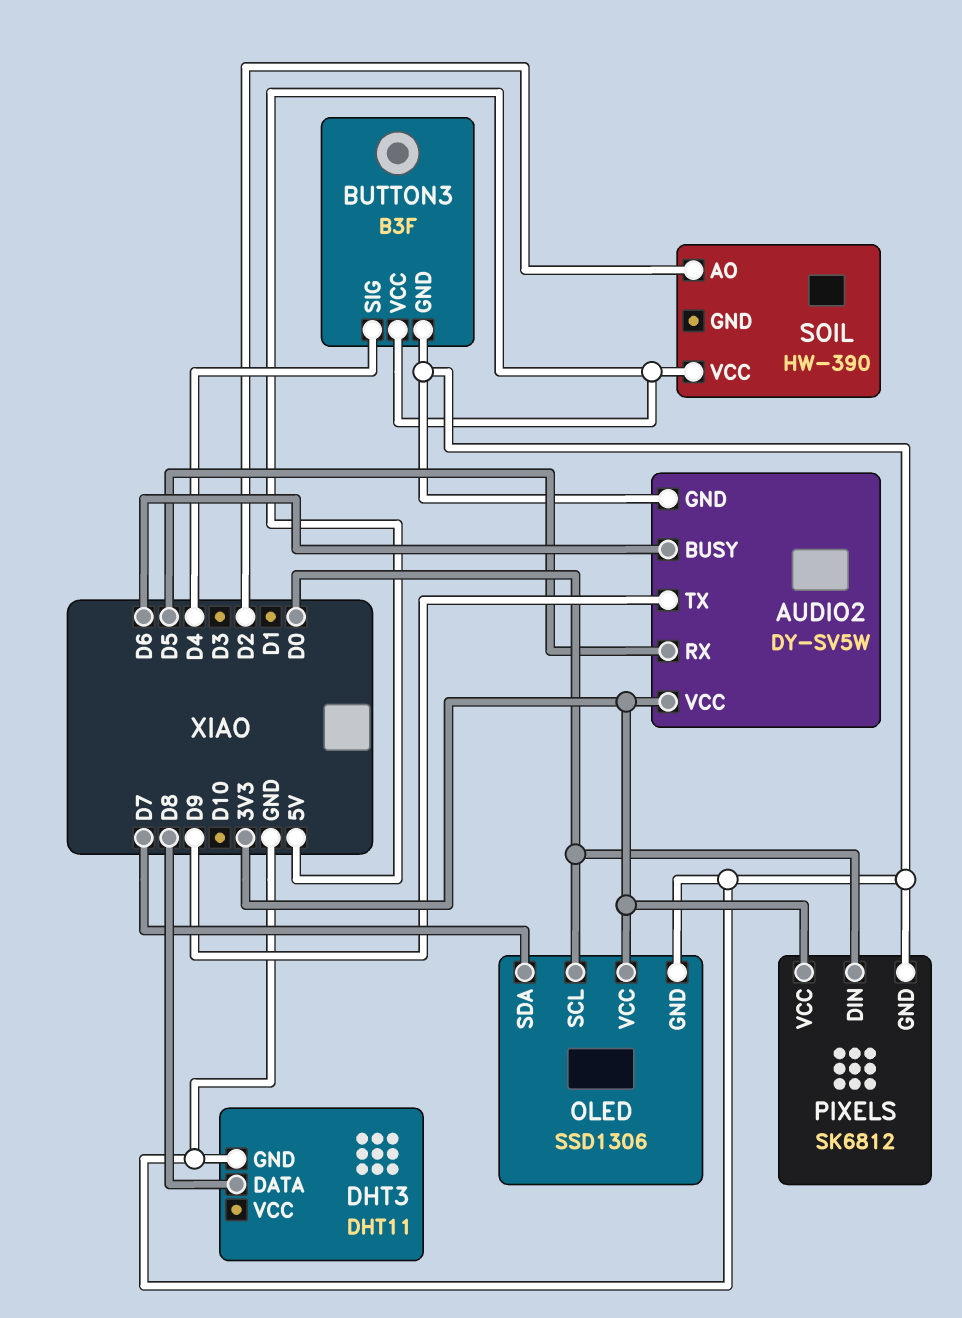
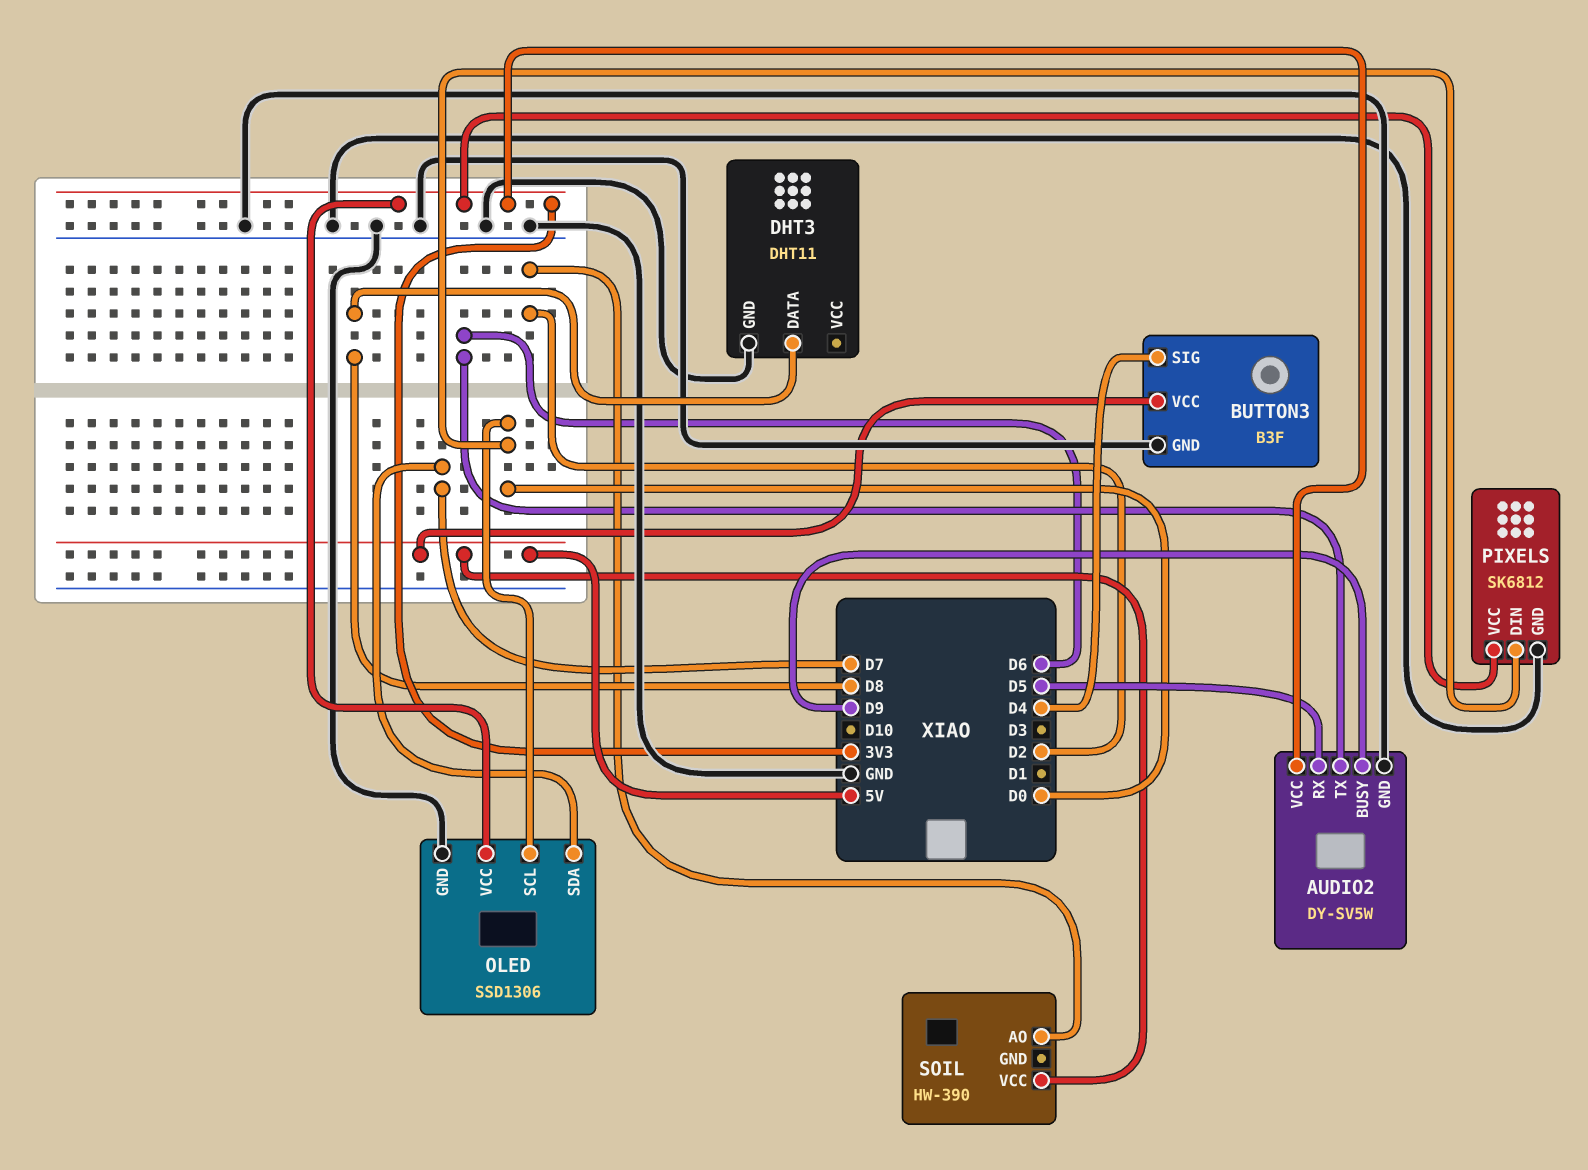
AUDIO2 pin BUSY: D6 -> D9
AUDIO2 pin TX: D9 -> D6

